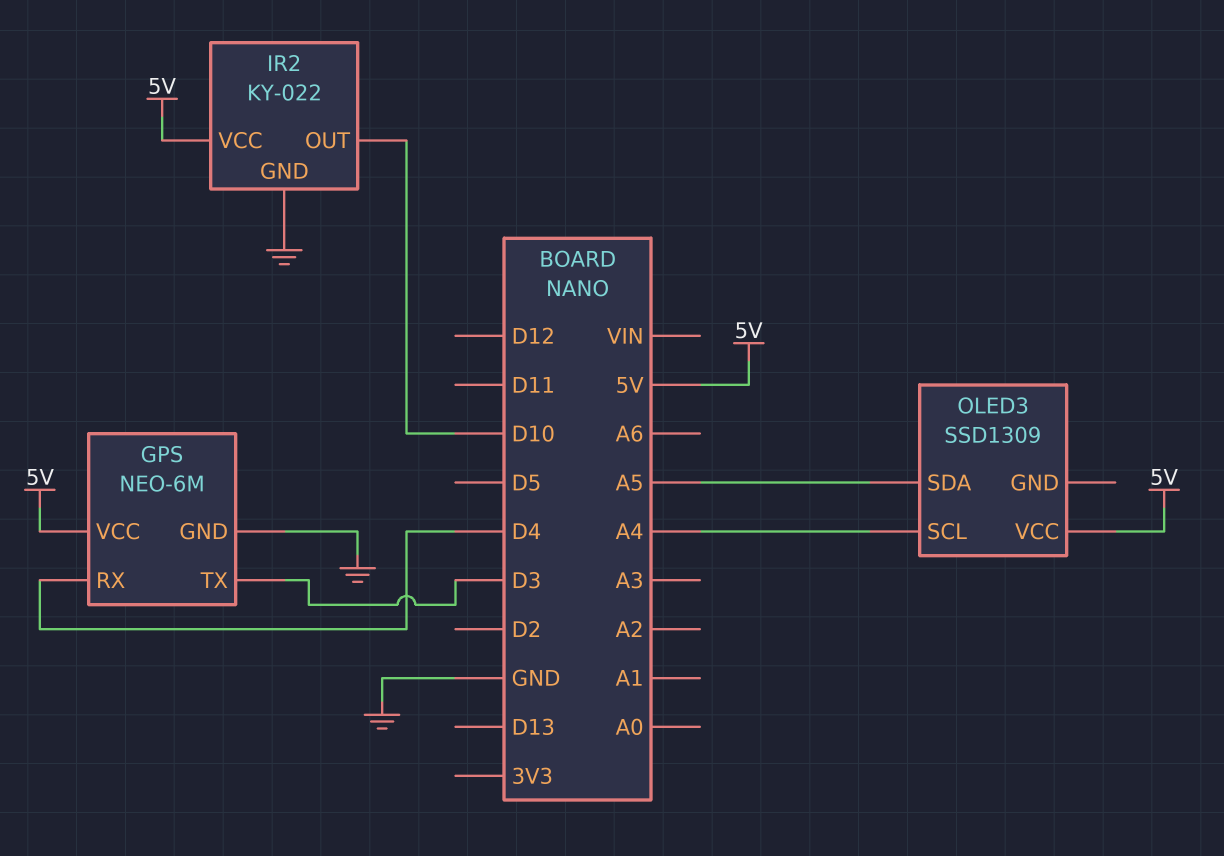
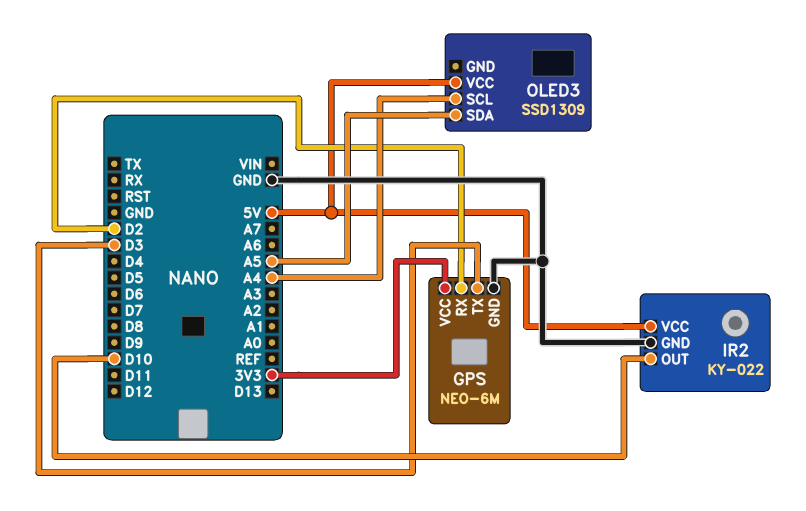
GPS pin RX: D4 -> D2
GPS pin VCC: 5V -> 3V3

